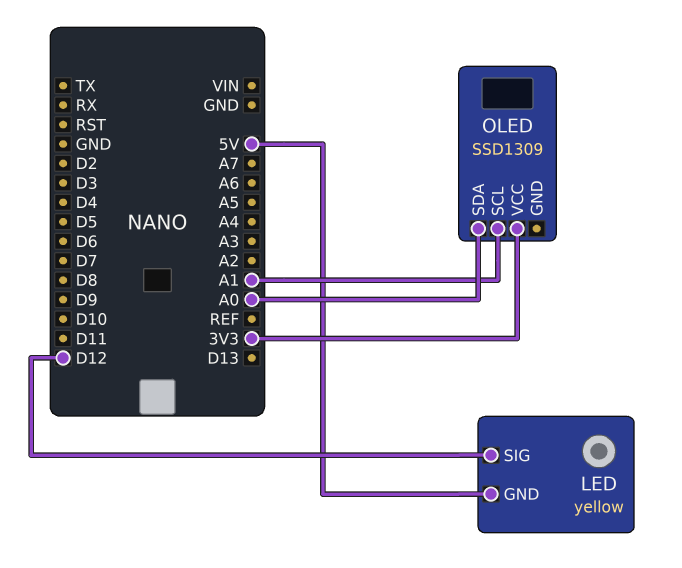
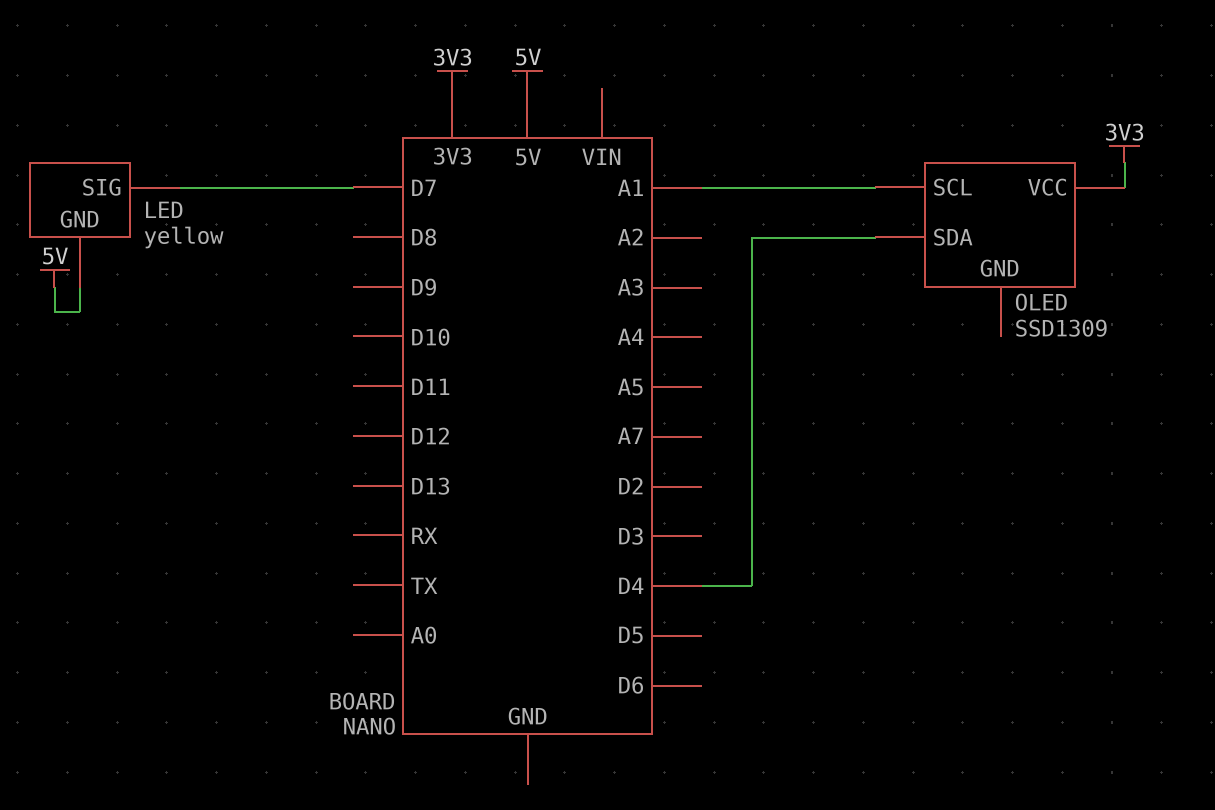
LED pin SIG: D12 -> D7
OLED pin SDA: A0 -> D4

